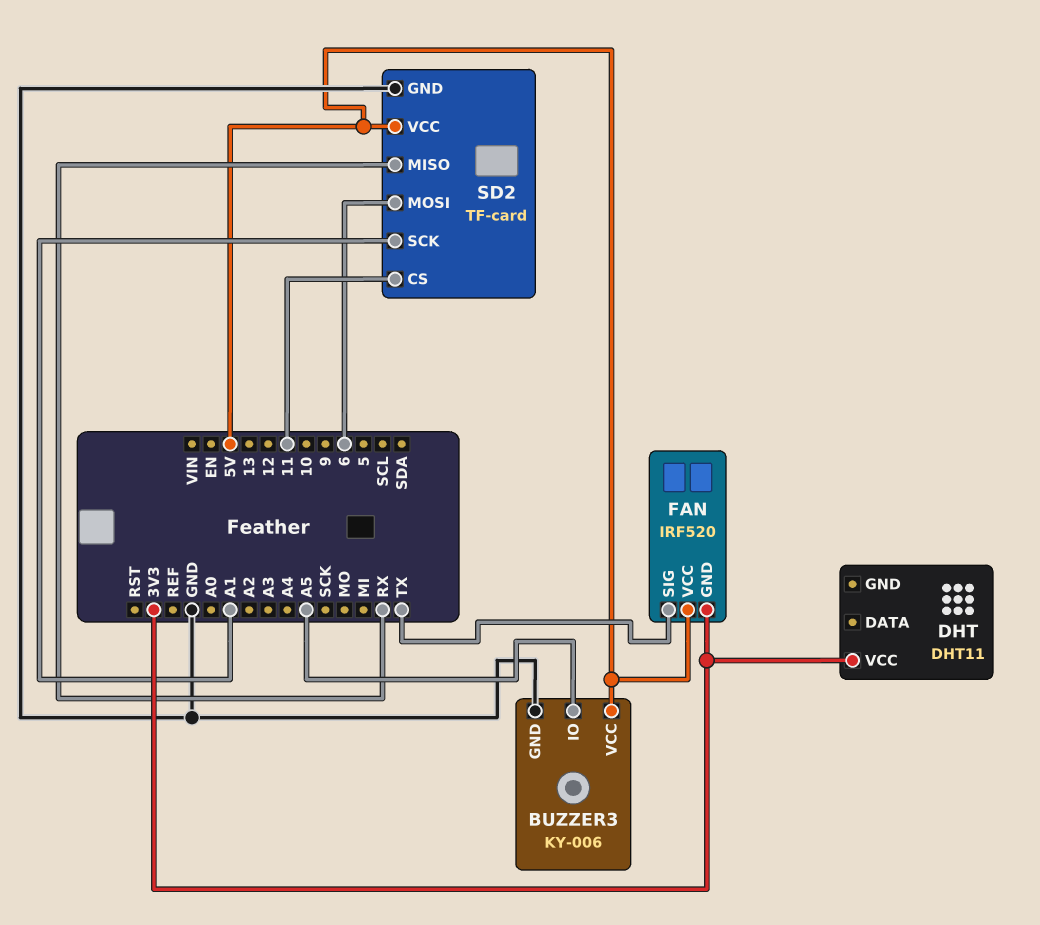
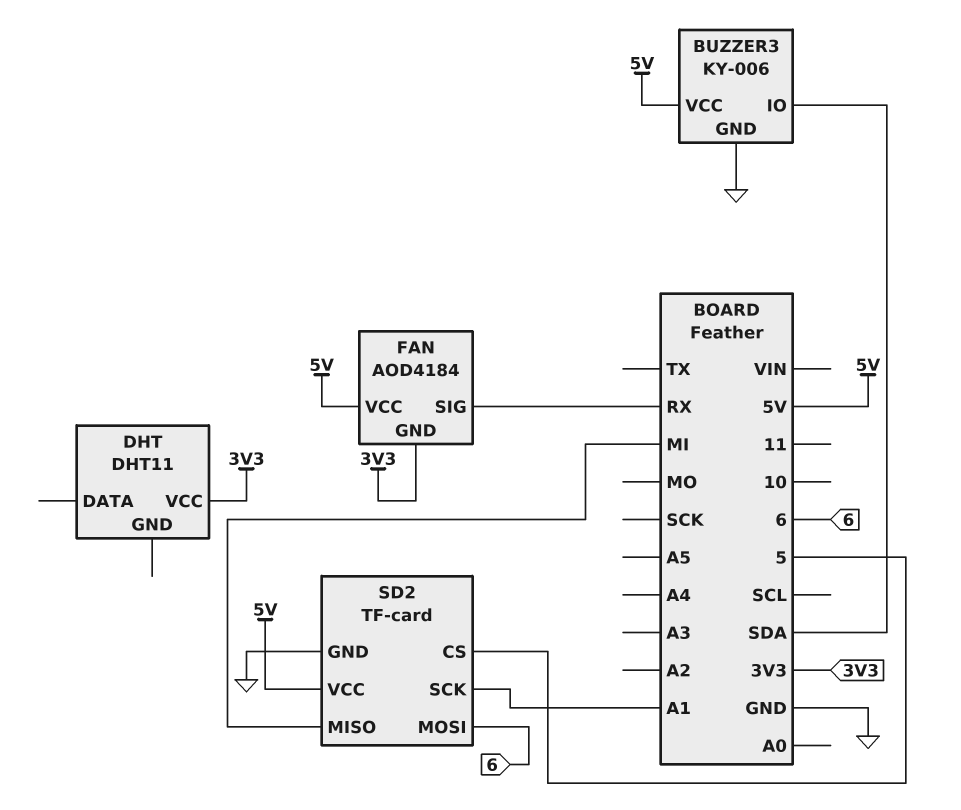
BUZZER3 pin IO: A5 -> SDA
FAN: IRF520 -> AOD4184
FAN pin SIG: TX -> RX
SD2 pin CS: 11 -> 5
SD2 pin MISO: RX -> MI

